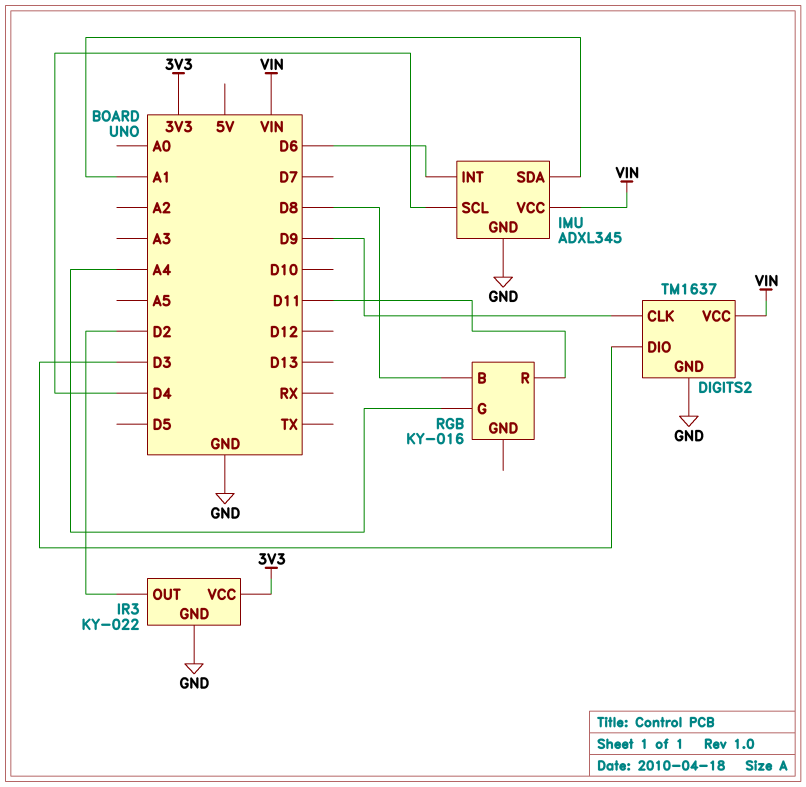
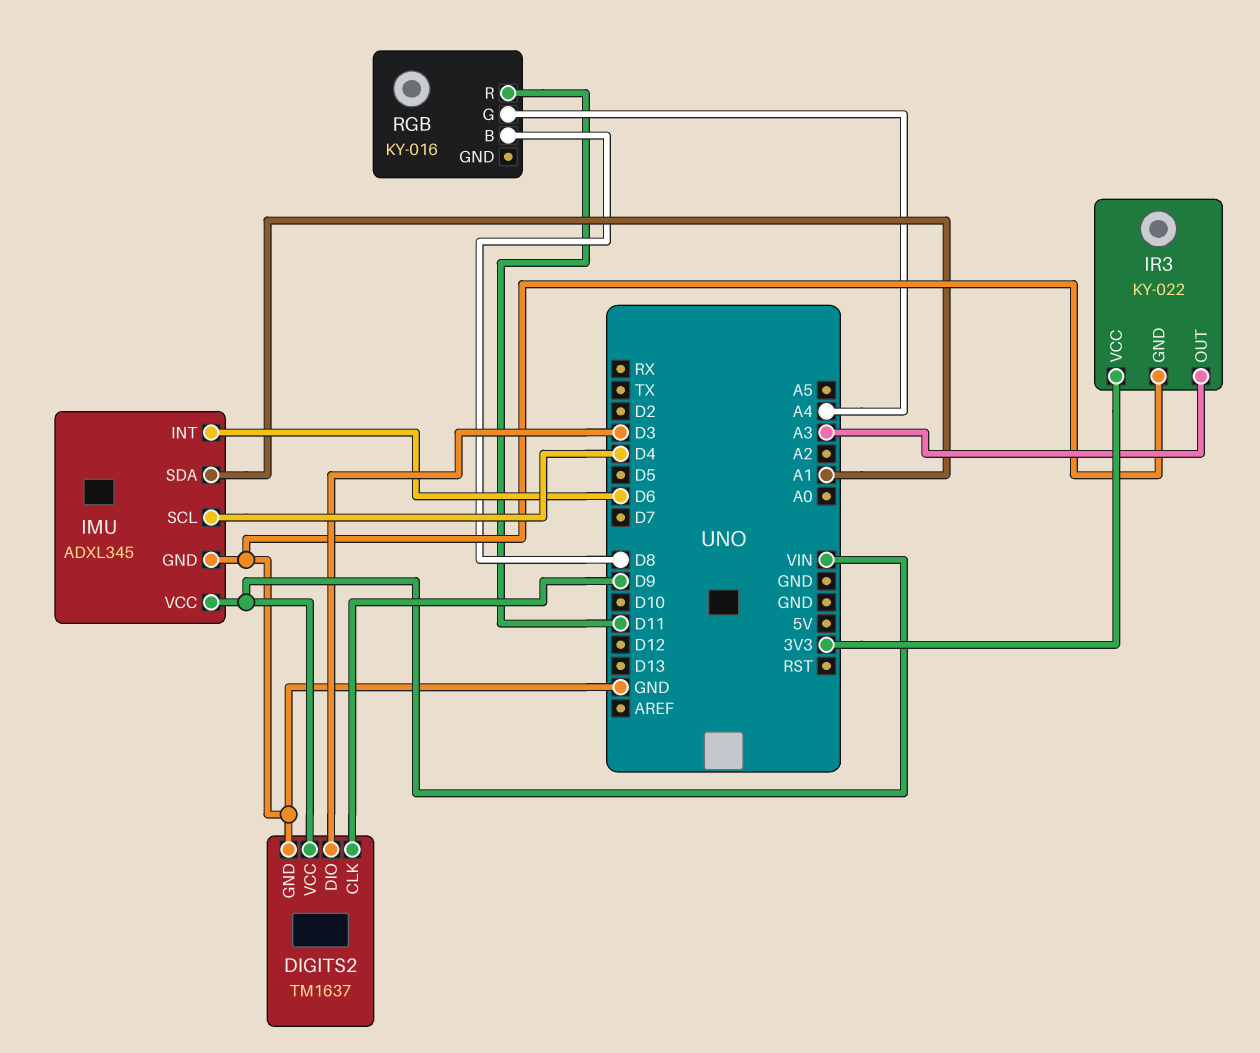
IR3 pin OUT: D2 -> A3

